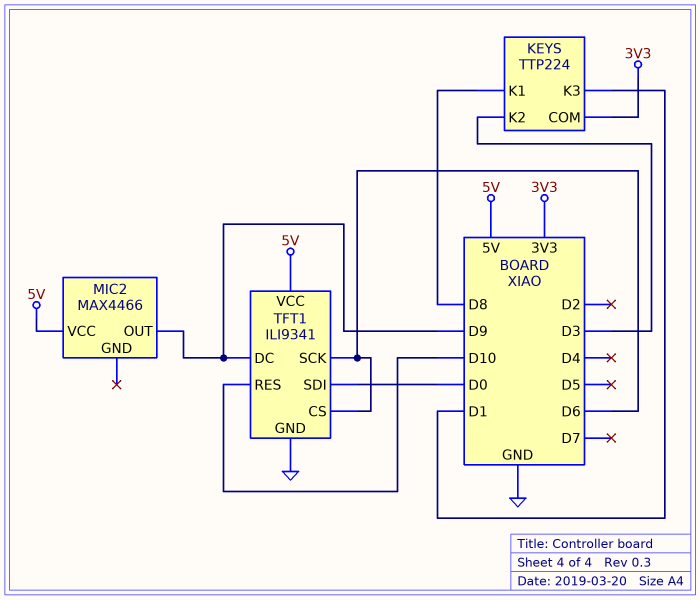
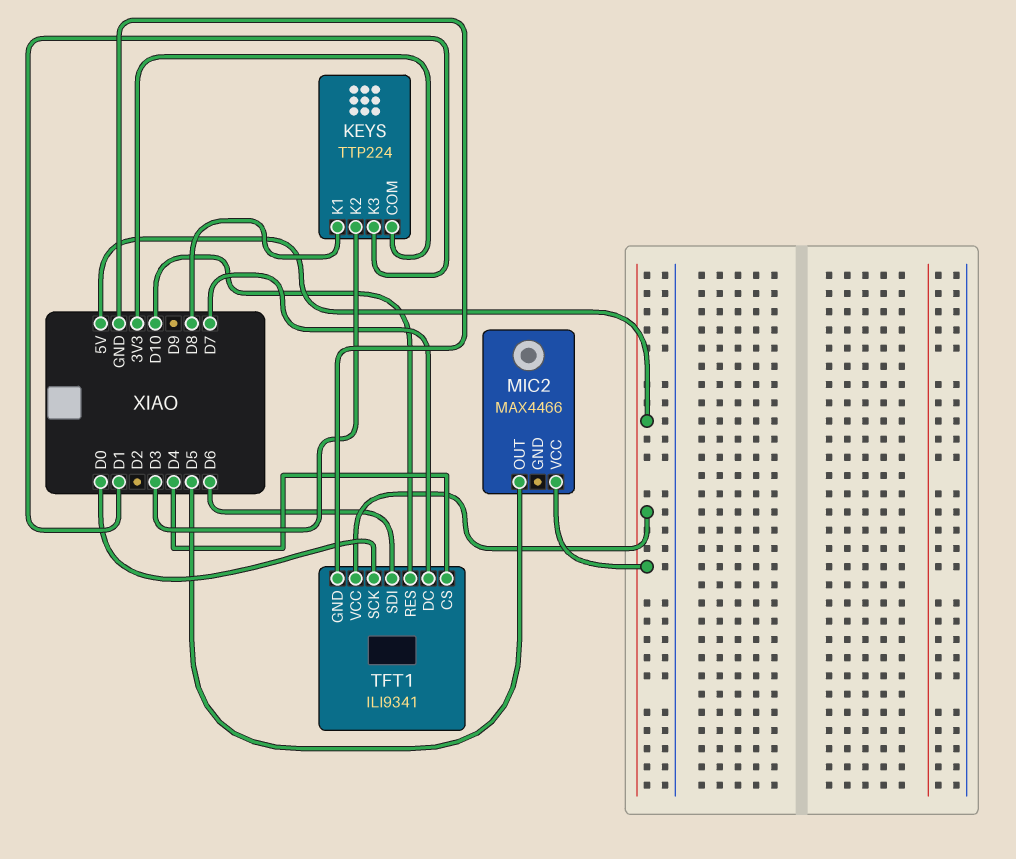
MIC2 pin OUT: D9 -> D5
TFT1 pin CS: D6 -> D4
TFT1 pin DC: D9 -> D7
TFT1 pin SCK: D6 -> D0
TFT1 pin SDI: D0 -> D6

